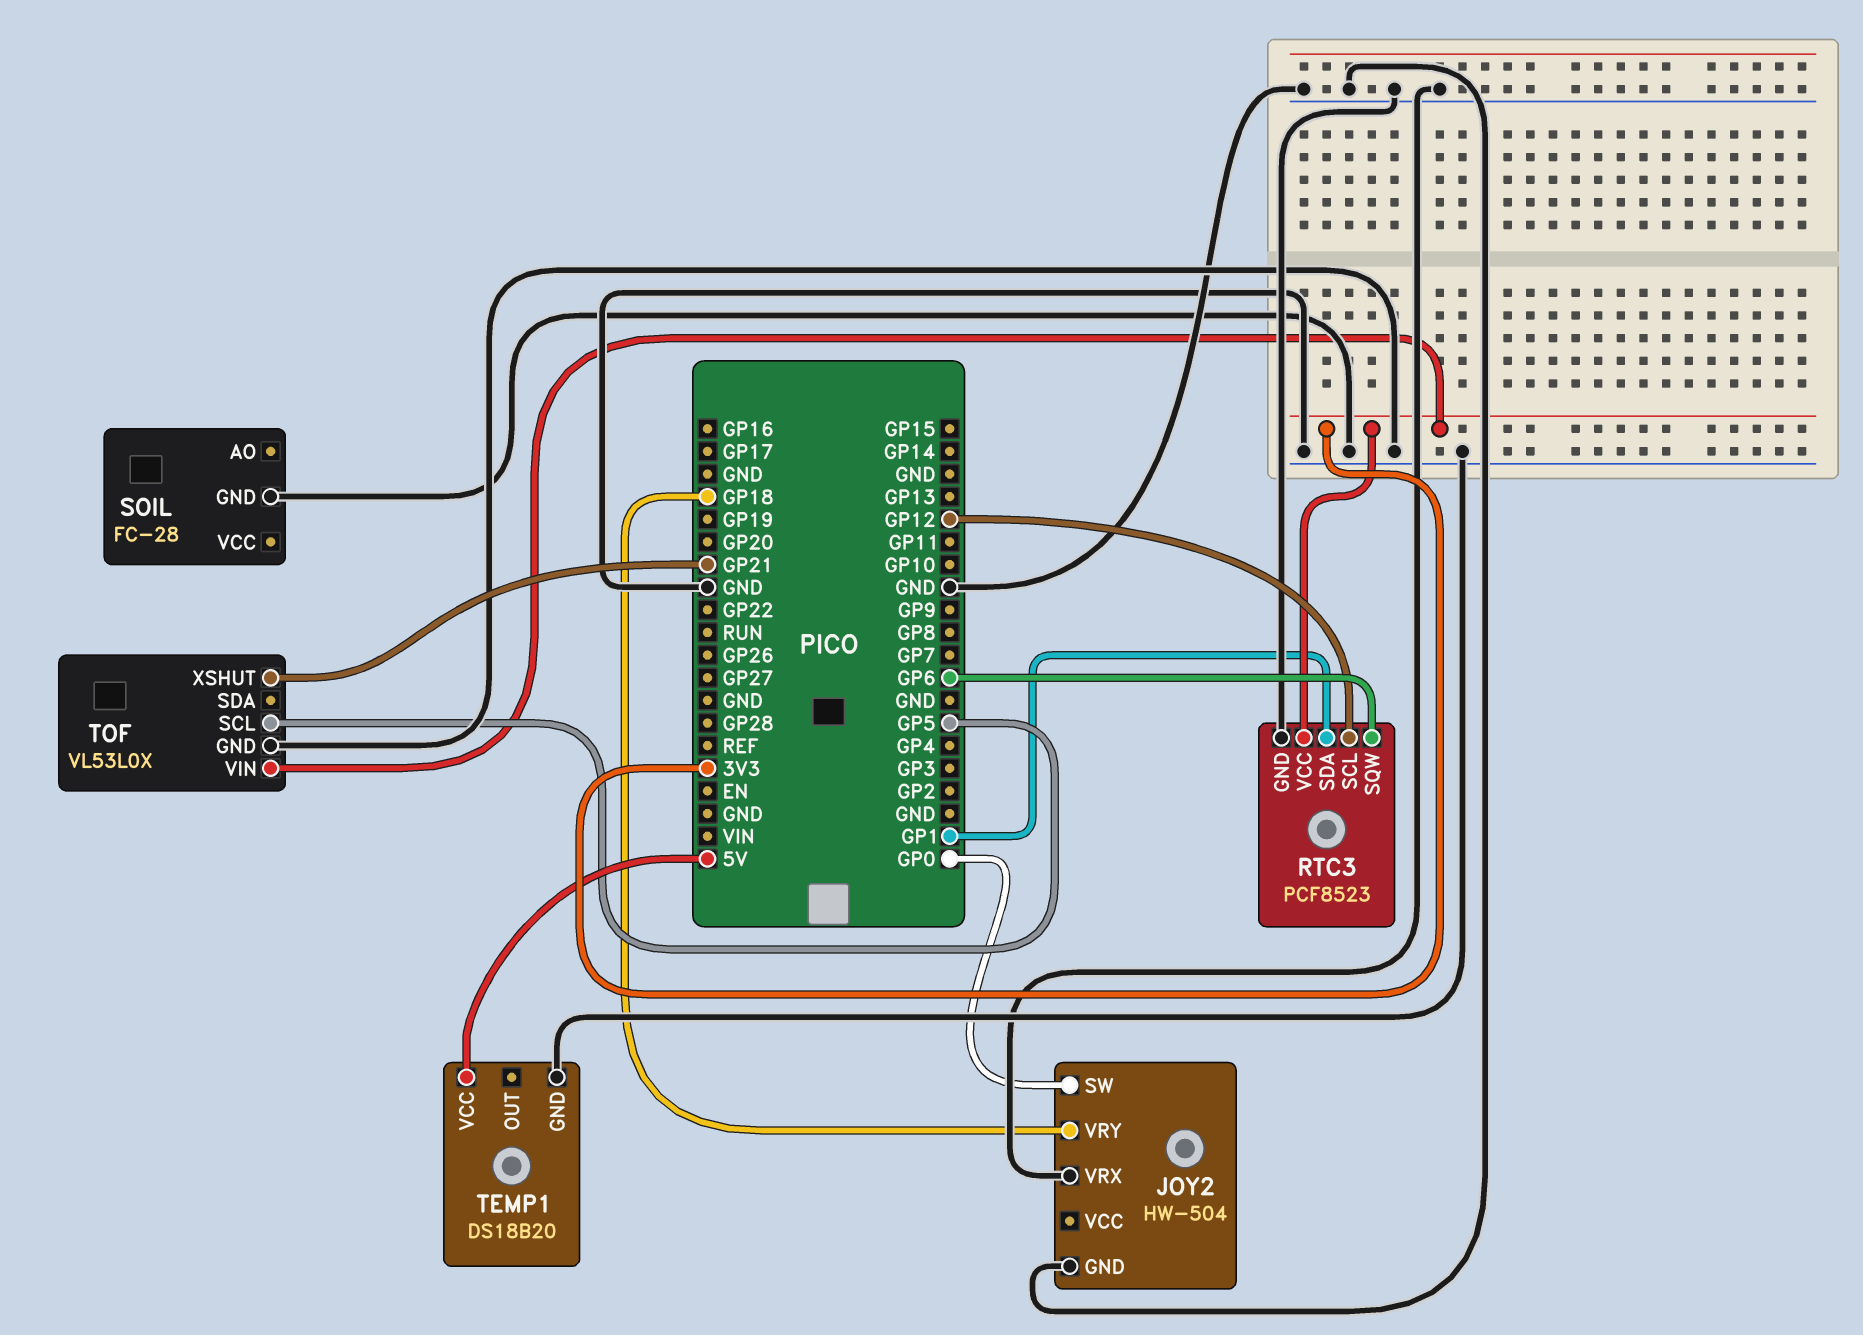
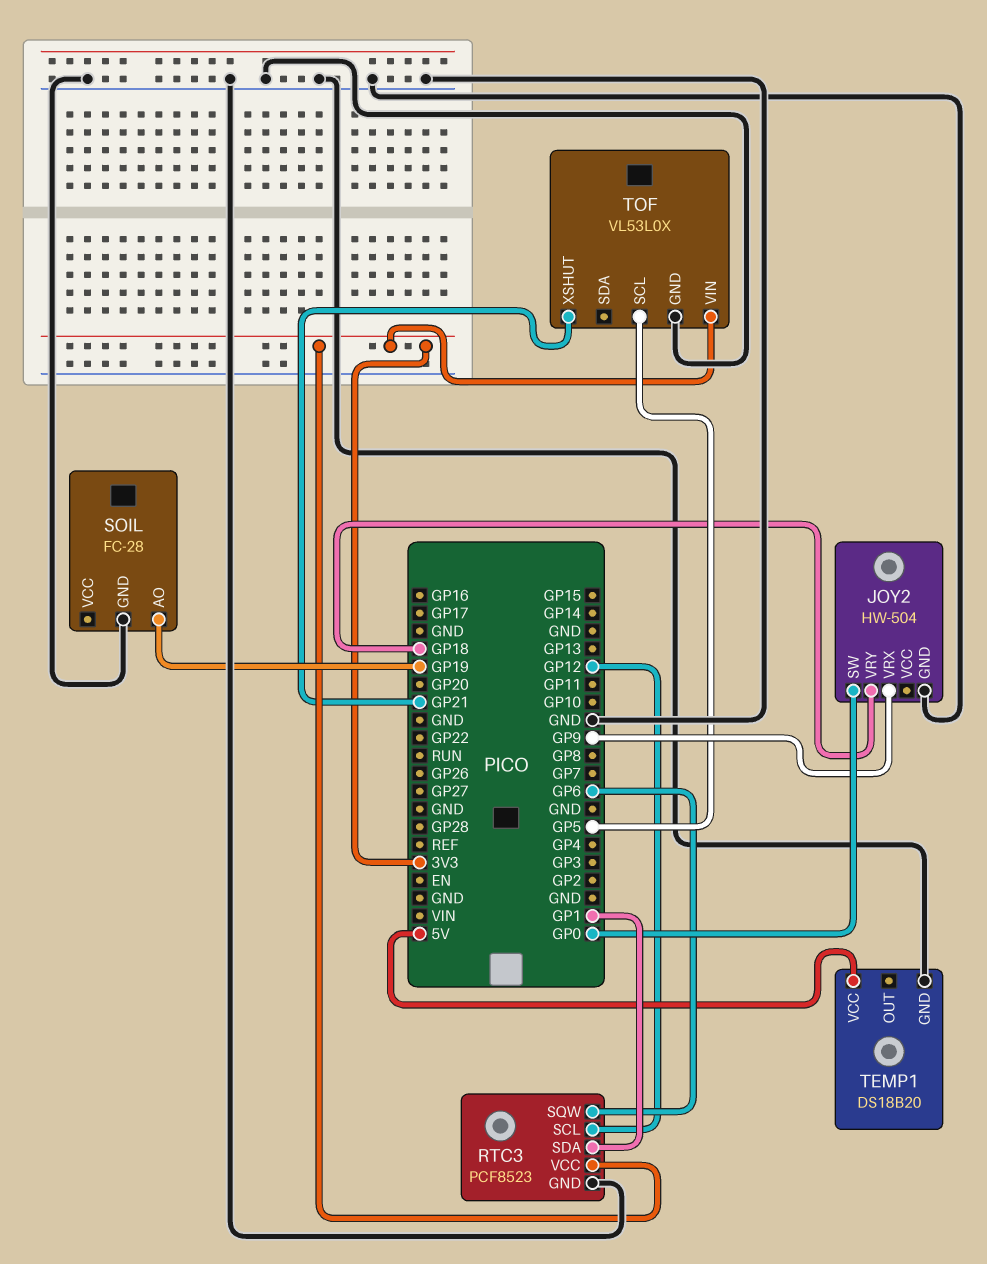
JOY2 pin VRX: GND -> GP9
SOIL pin AO: none -> GP19

